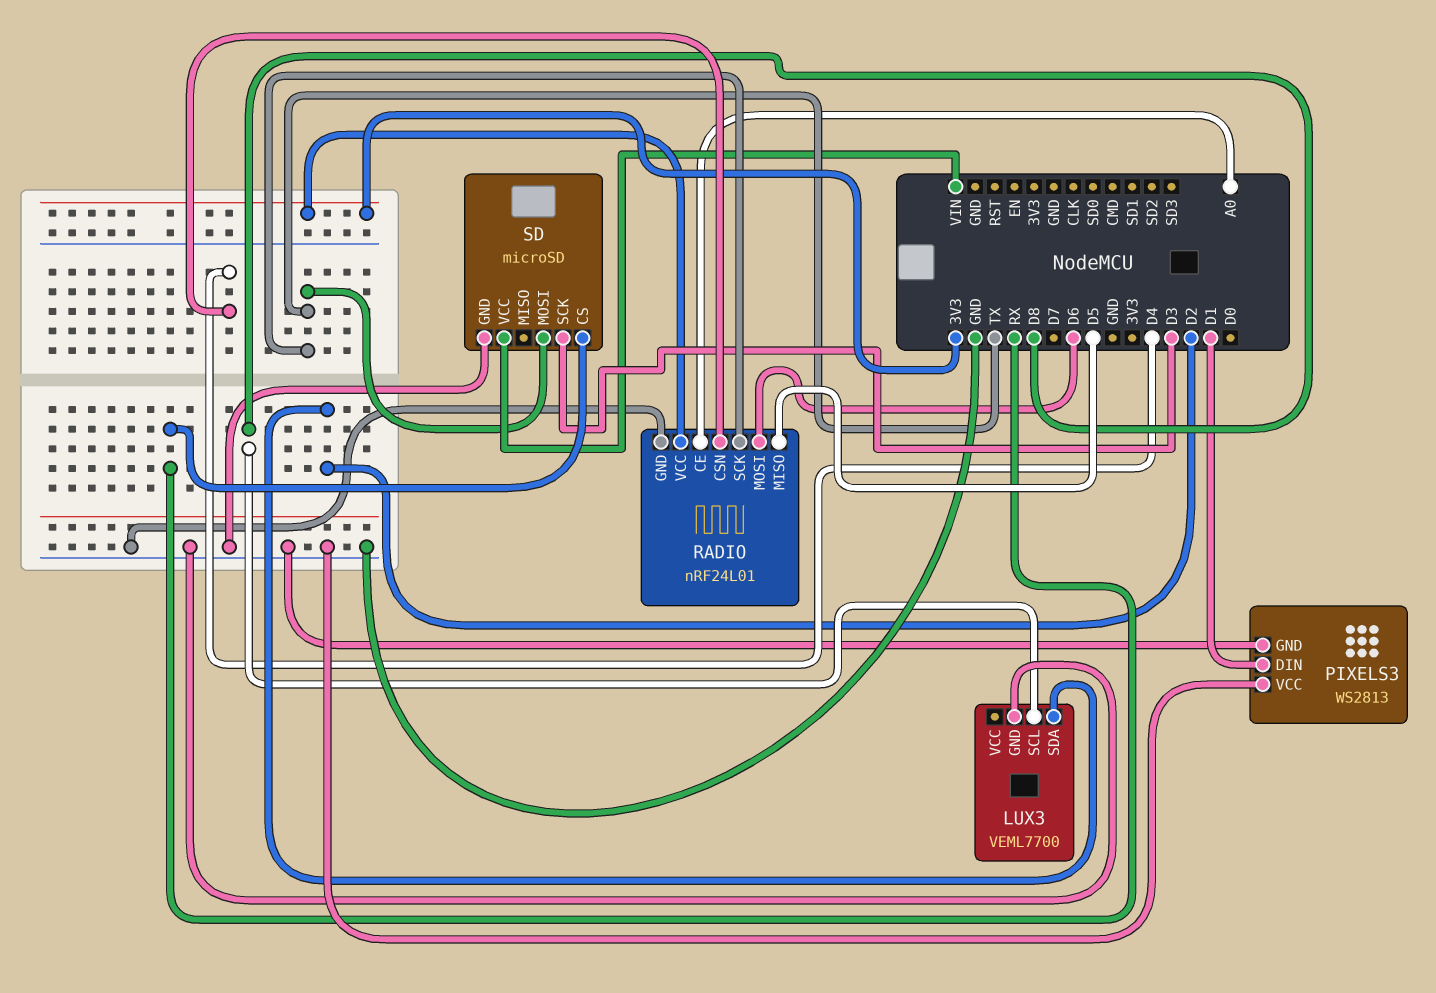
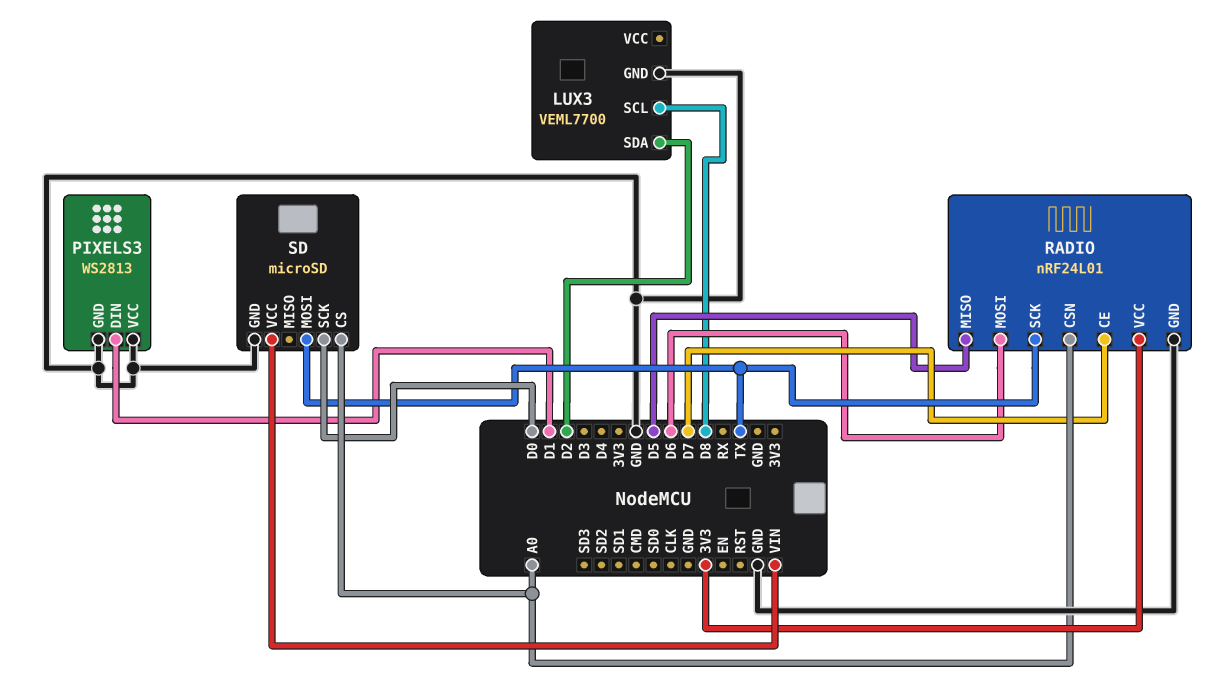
RADIO pin CE: A0 -> D7
RADIO pin CSN: D4 -> A0
SD pin CS: RX -> A0
SD pin SCK: D3 -> D0

